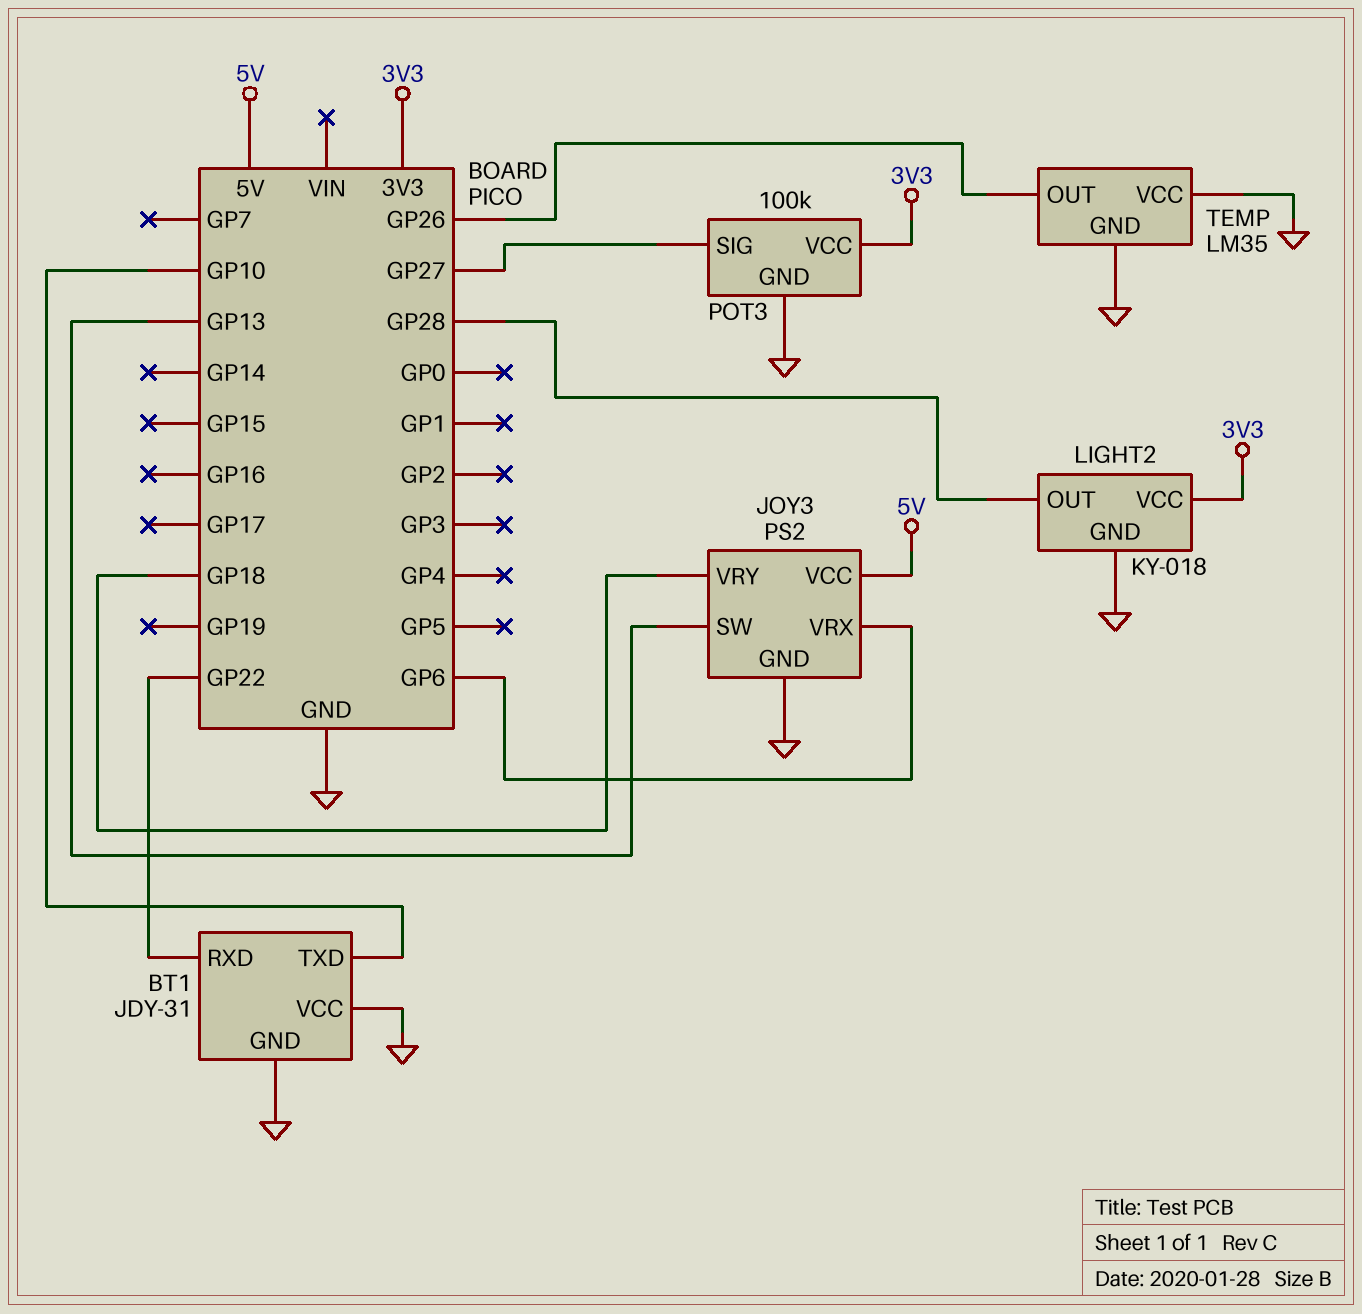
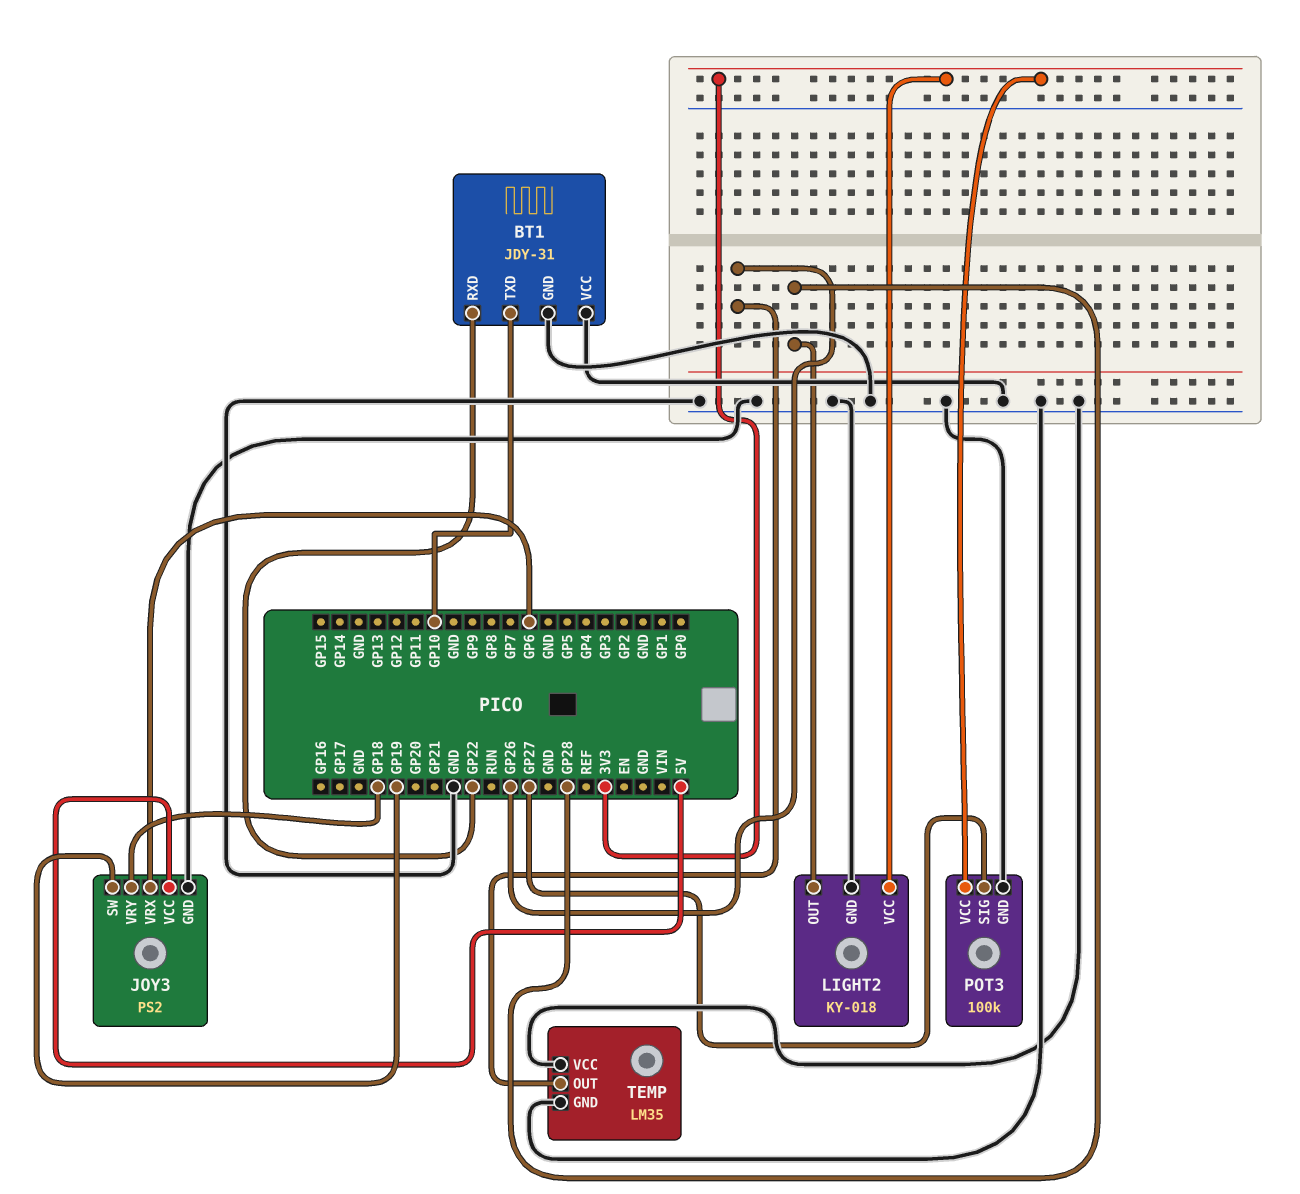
JOY3 pin SW: GP13 -> GP19

